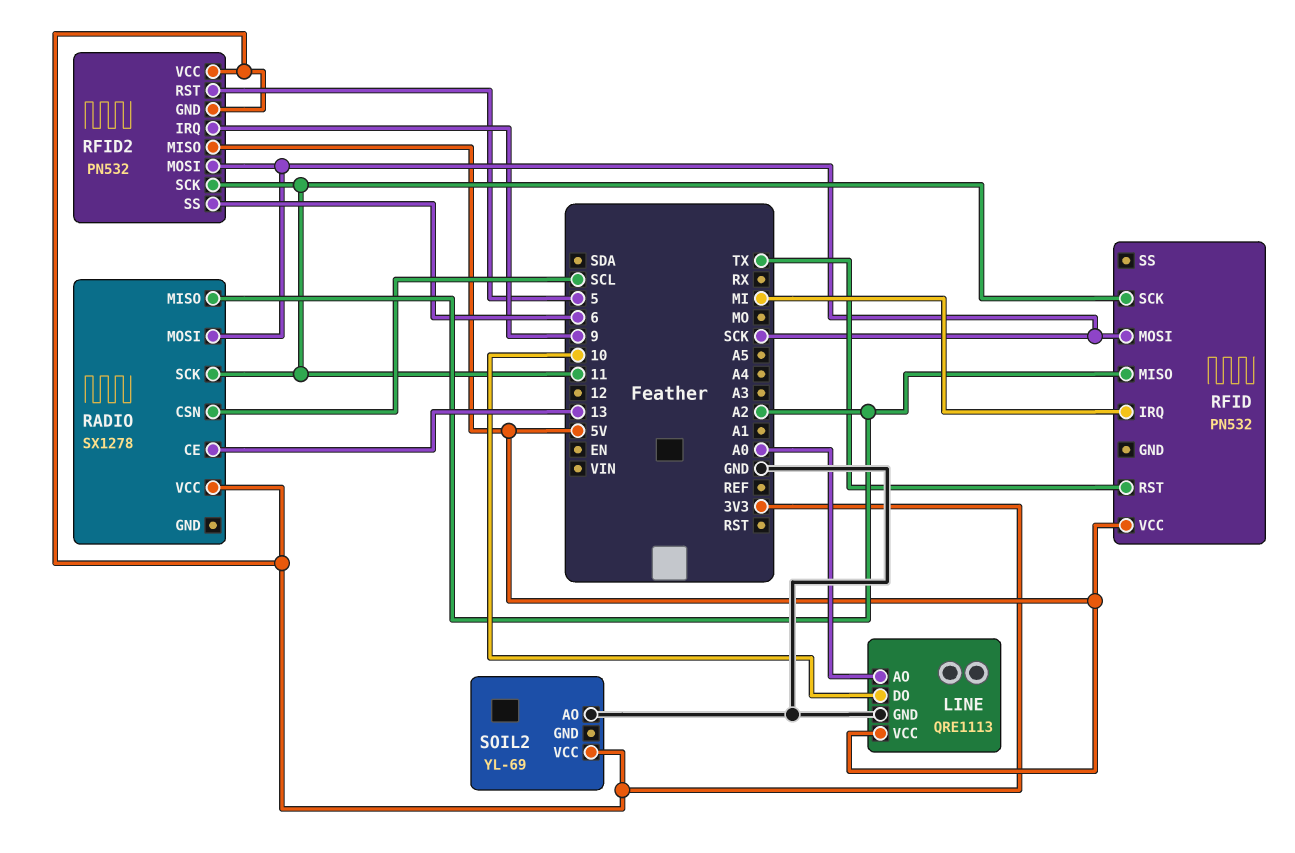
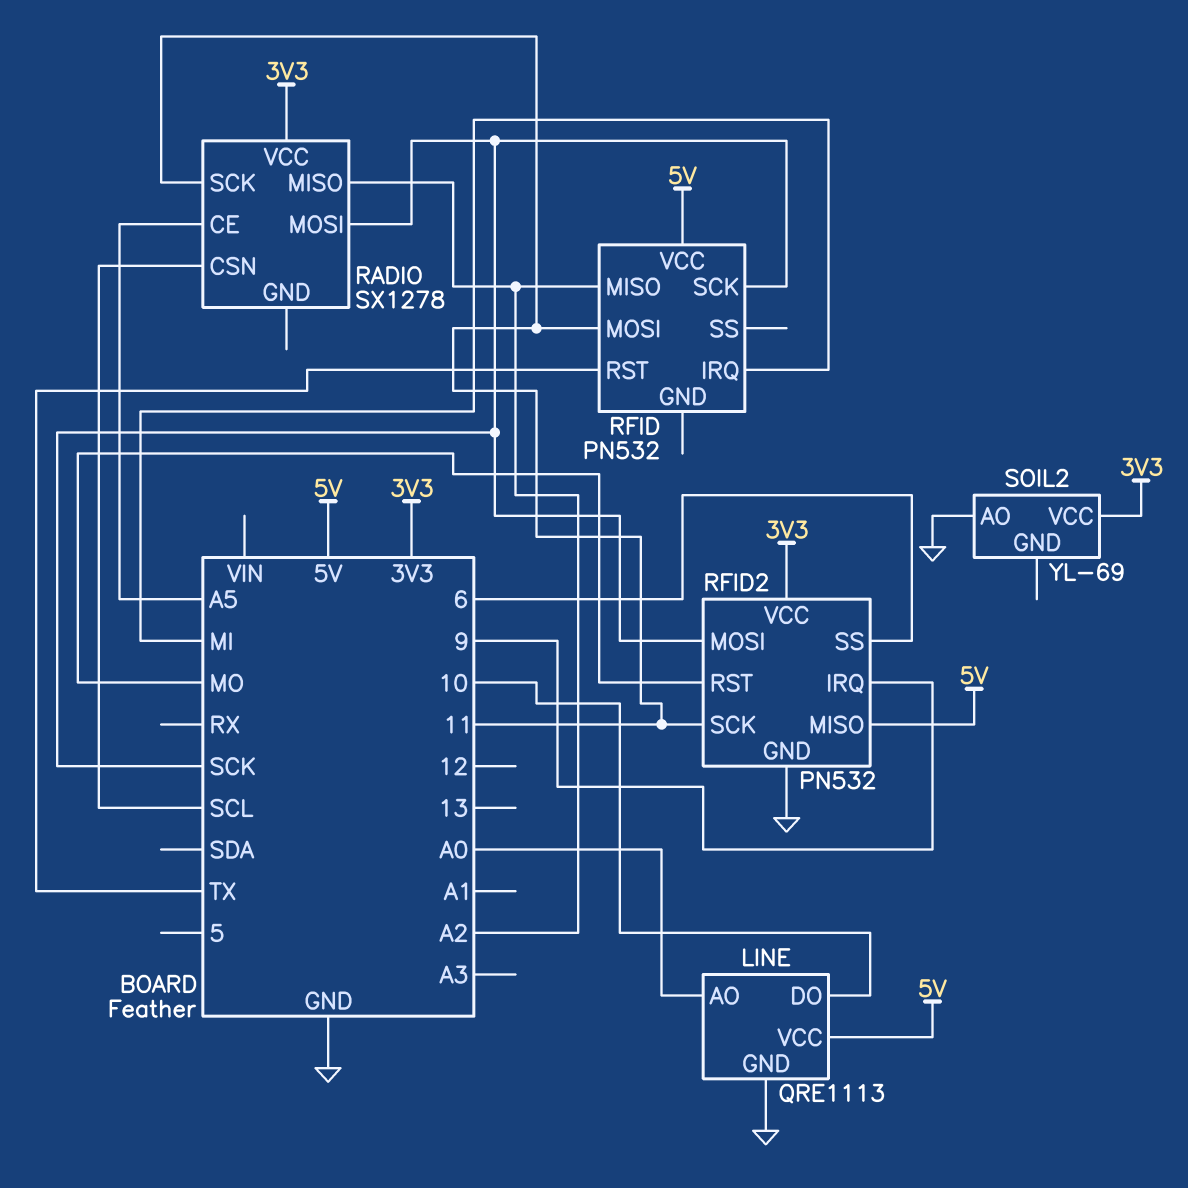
RADIO pin CE: 13 -> A5
RFID pin MOSI: SCK -> 11
RFID pin SCK: 11 -> SCK
RFID2 pin GND: 3V3 -> GND
RFID2 pin RST: 5 -> MO

